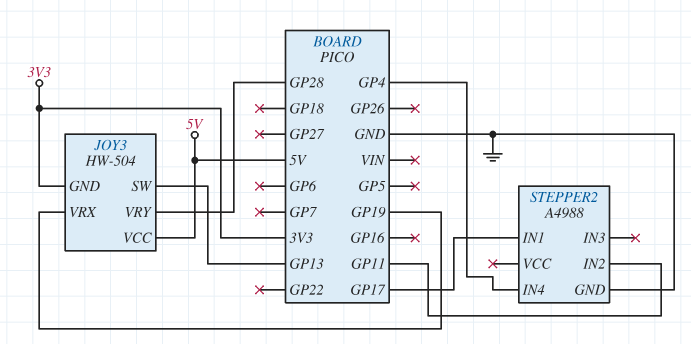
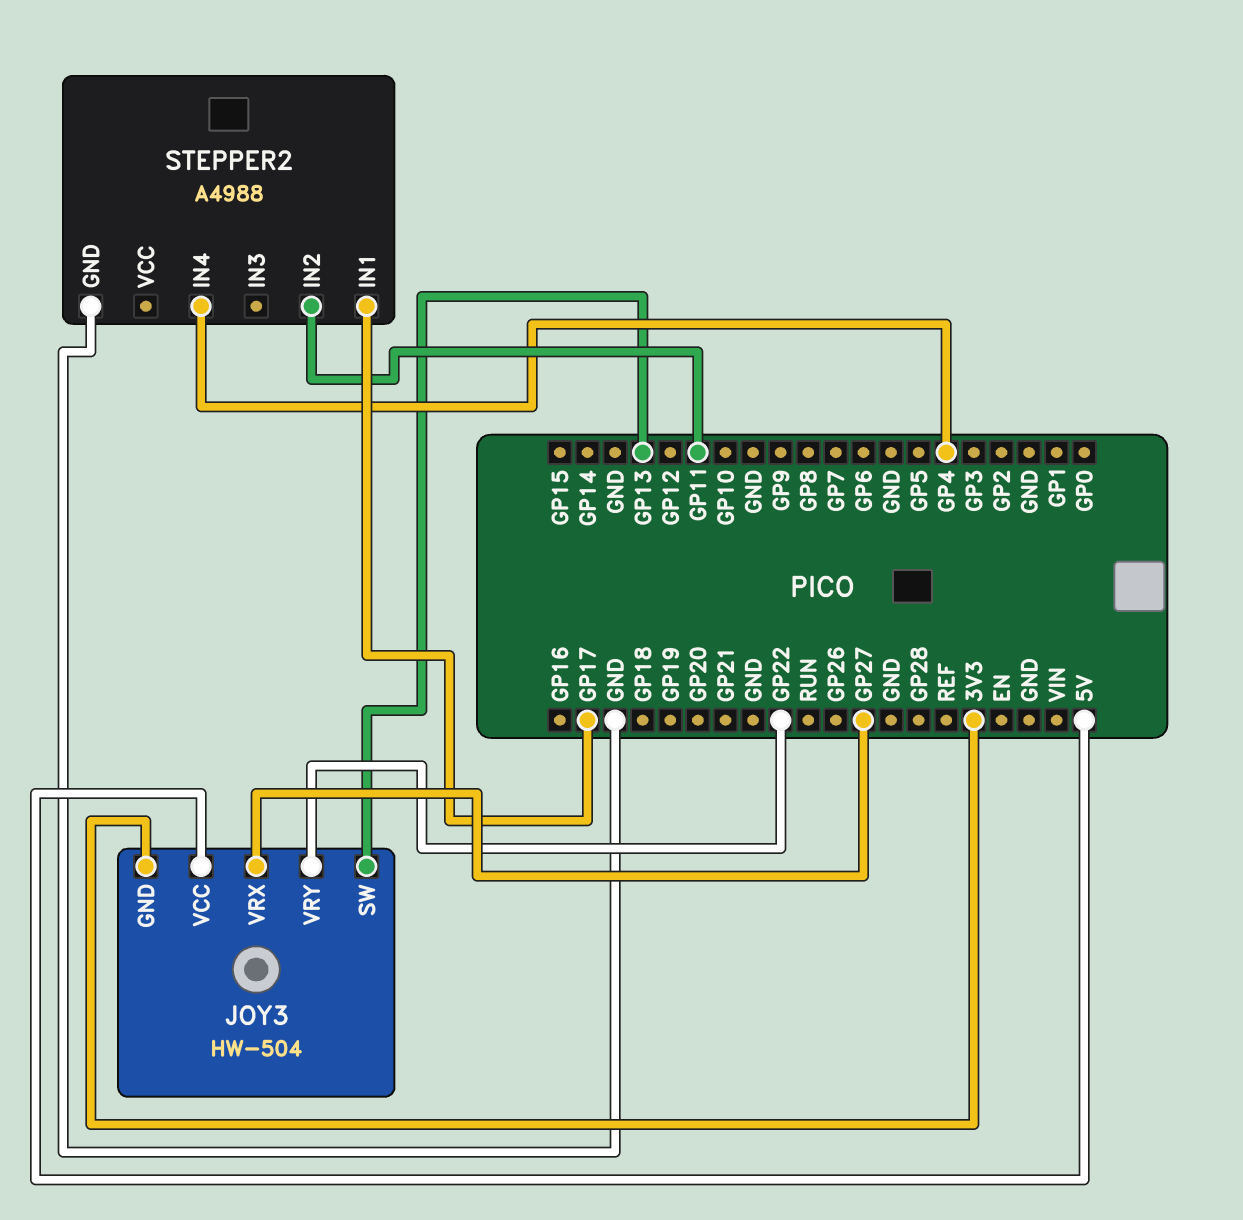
JOY3 pin VRX: GP19 -> GP27
JOY3 pin VRY: GP28 -> GP22

